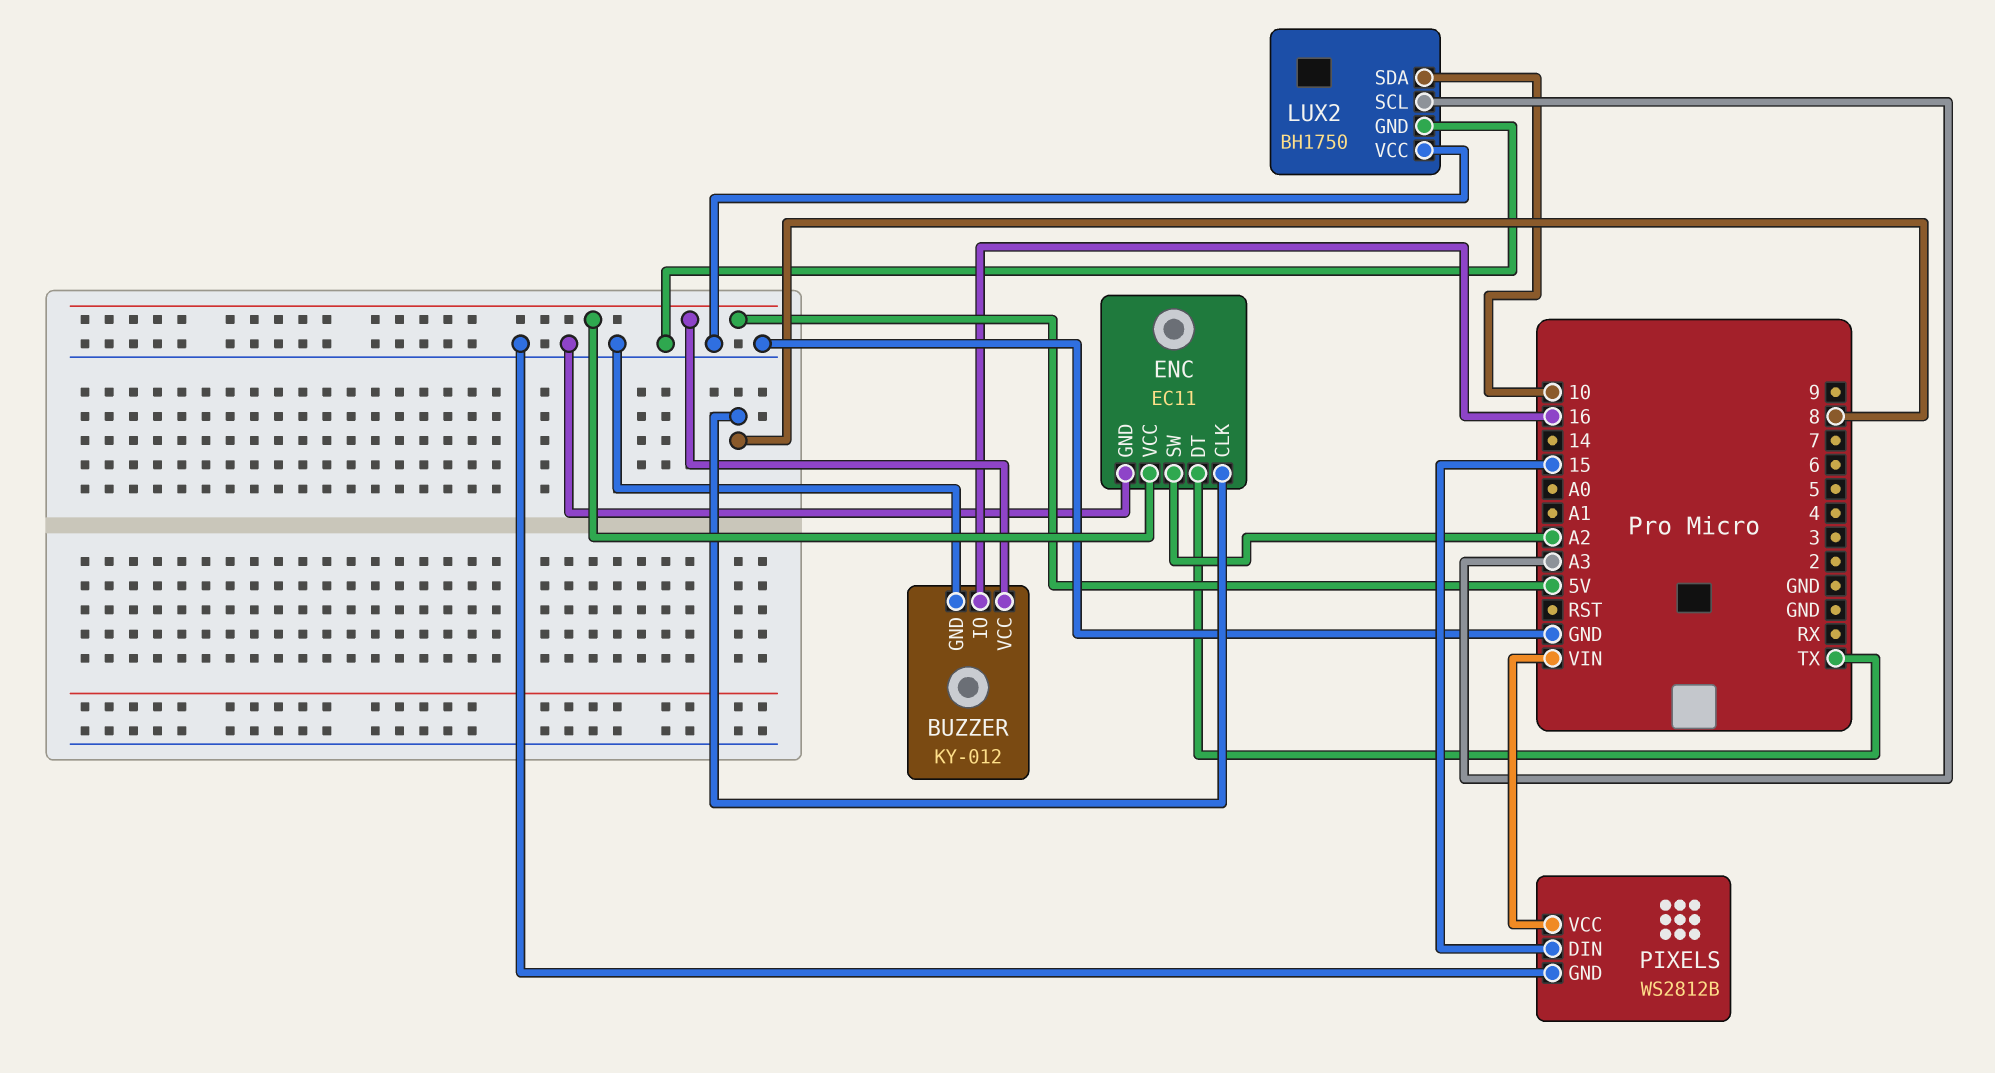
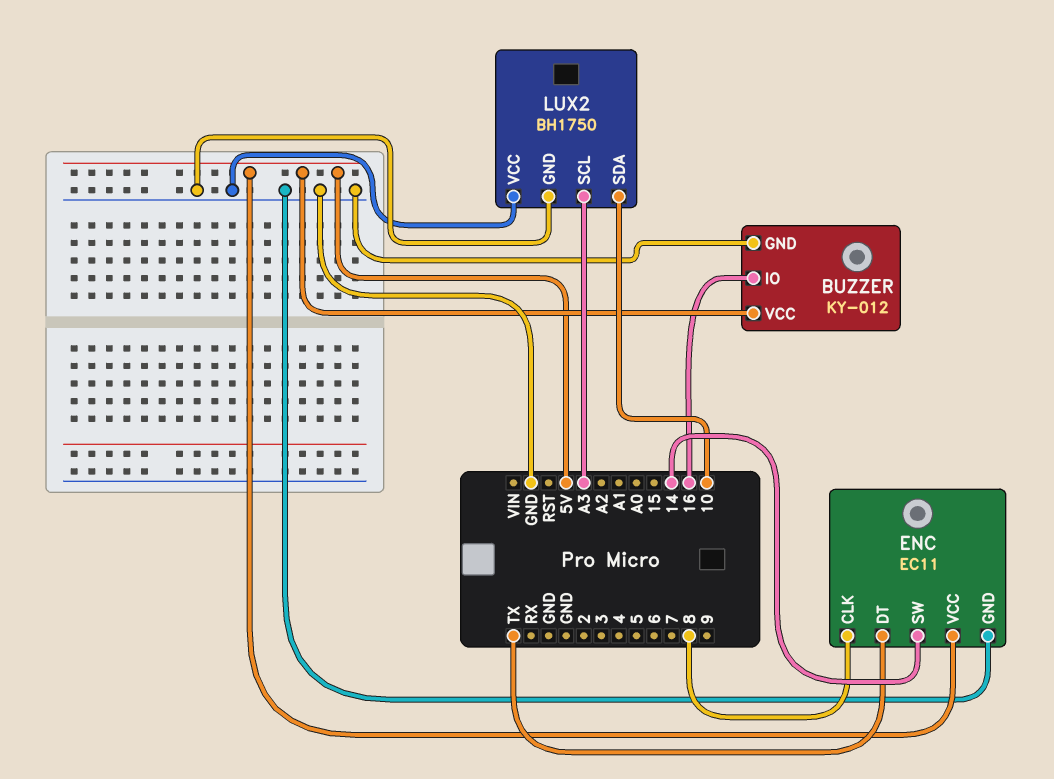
ENC pin SW: A2 -> 14
PIXELS: WS2812B -> none
PIXELS pin DIN: 15 -> none
PIXELS pin GND: GND -> none
PIXELS pin VCC: VIN -> none

